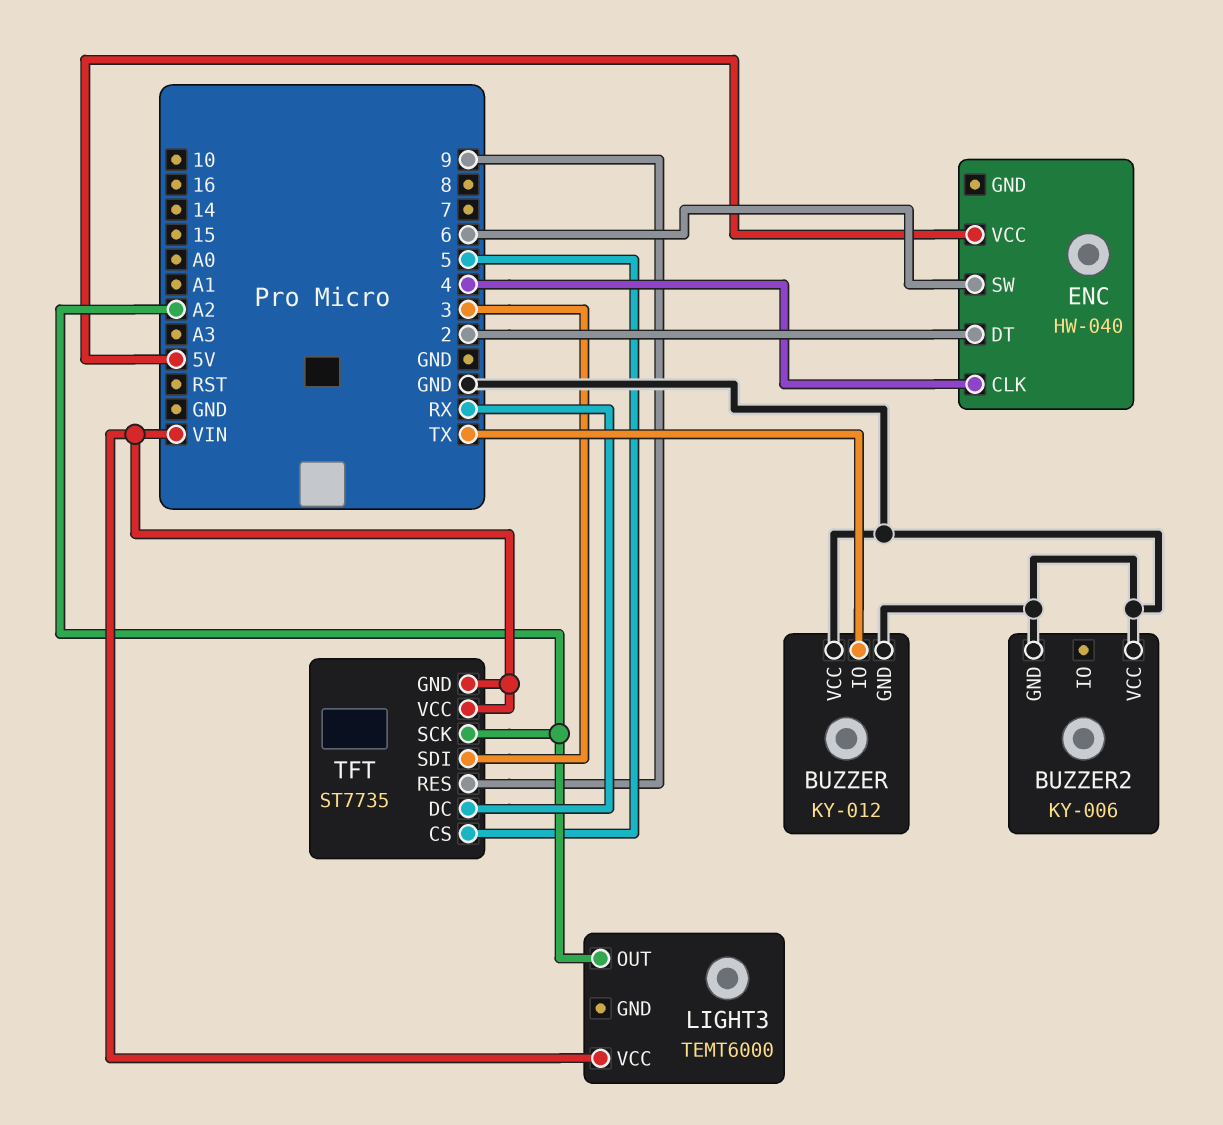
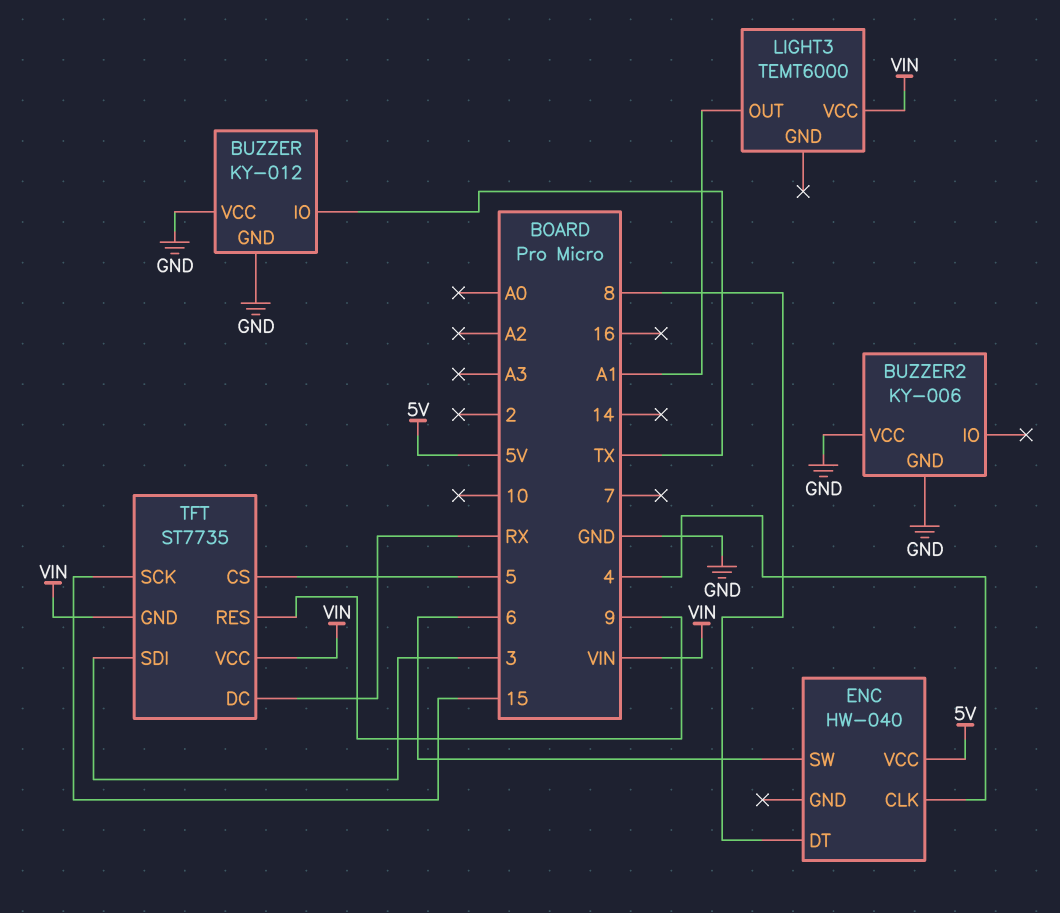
ENC pin DT: 2 -> 8
LIGHT3 pin OUT: A2 -> A1
TFT pin SCK: A2 -> 15

